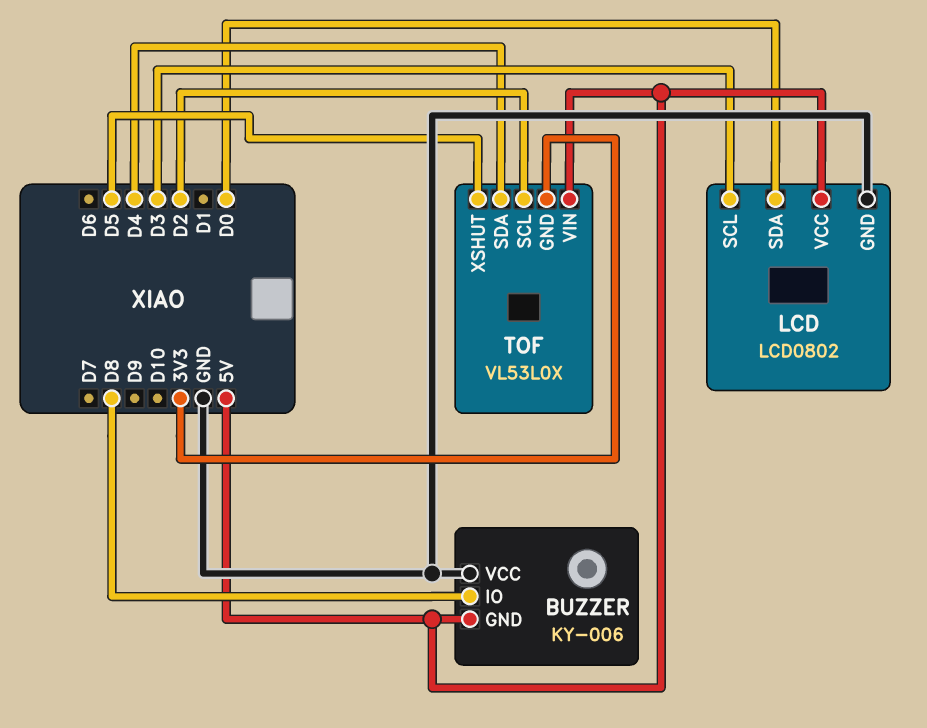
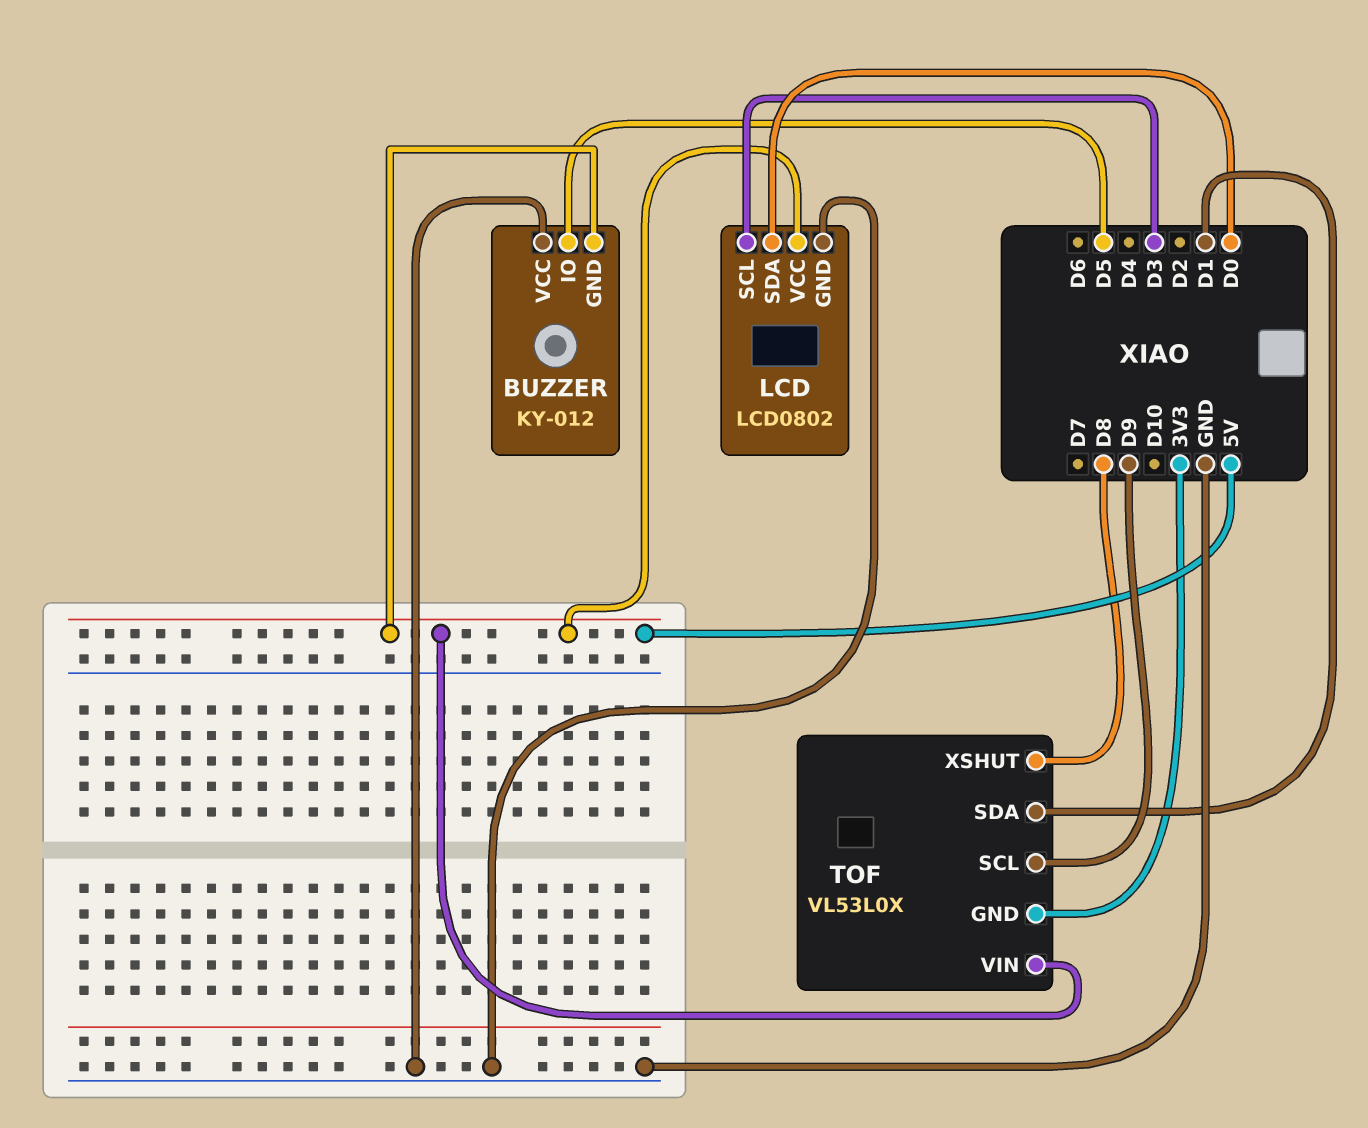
BUZZER: KY-006 -> KY-012
BUZZER pin IO: D8 -> D5
TOF pin SCL: D2 -> D9
TOF pin SDA: D4 -> D1
TOF pin XSHUT: D5 -> D8

